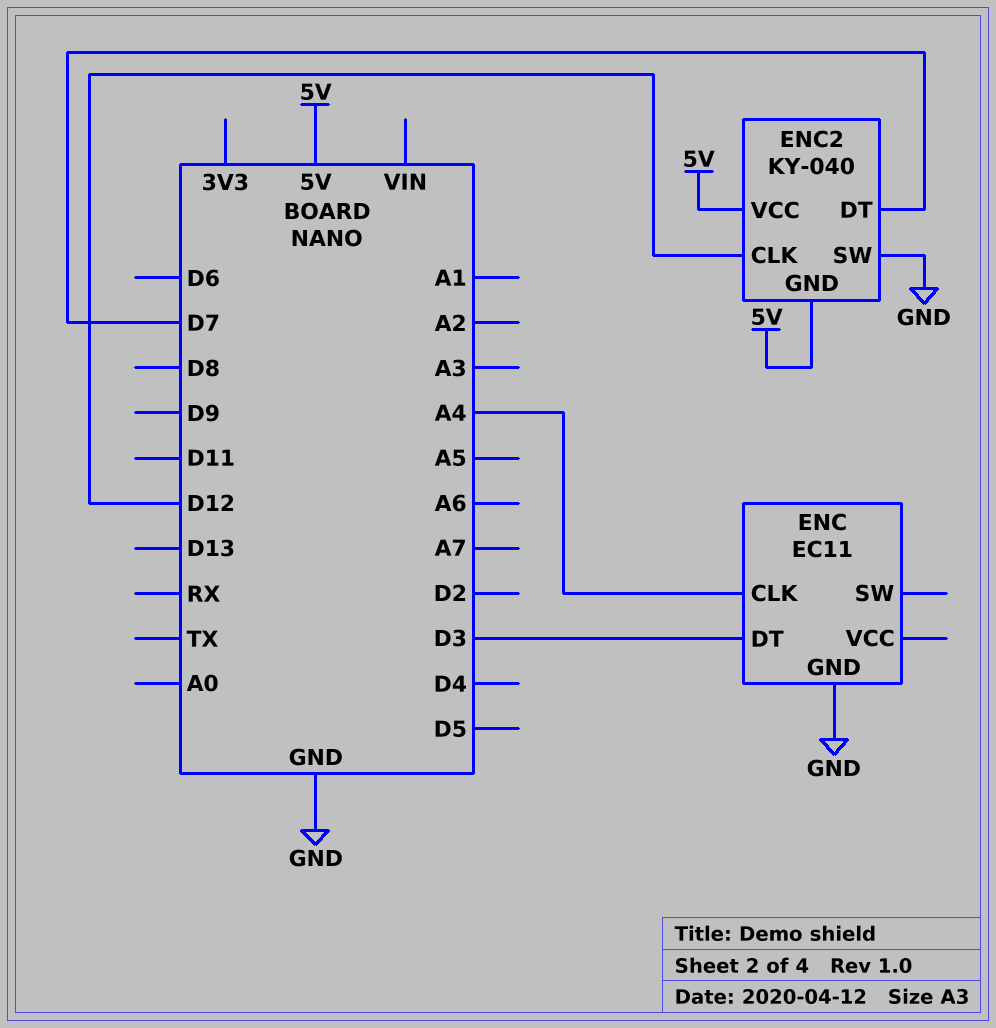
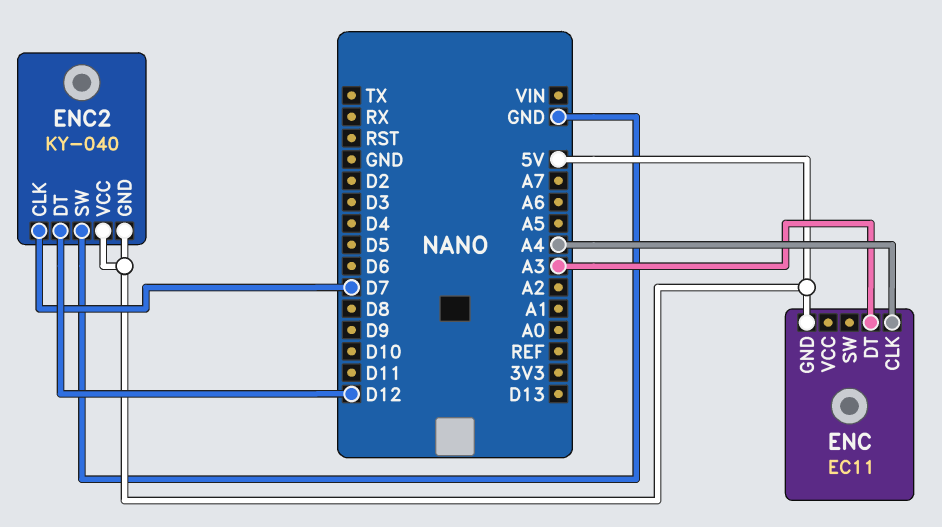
ENC pin DT: D3 -> A3
ENC pin GND: GND -> 5V
ENC2 pin CLK: D12 -> D7
ENC2 pin DT: D7 -> D12

